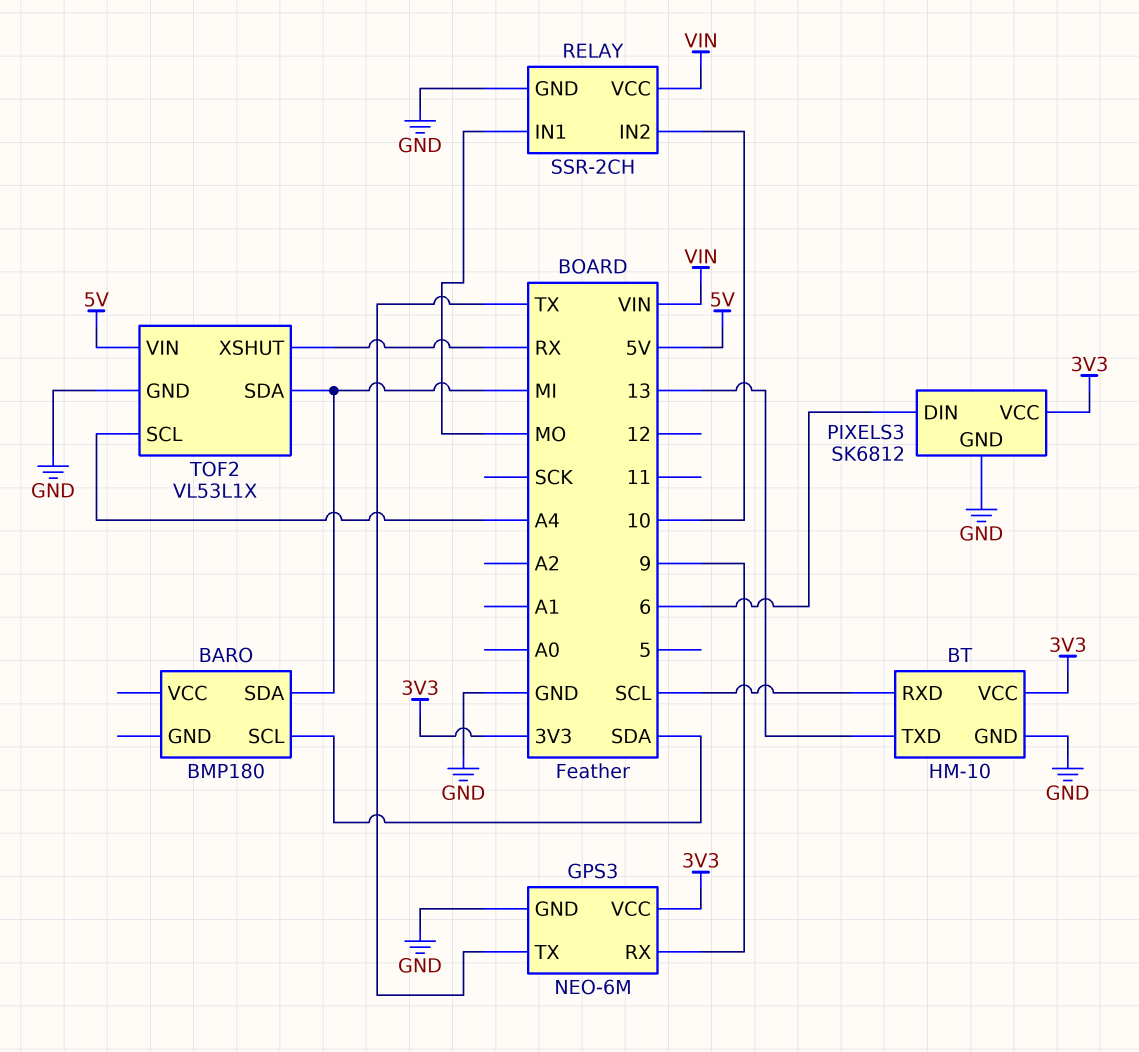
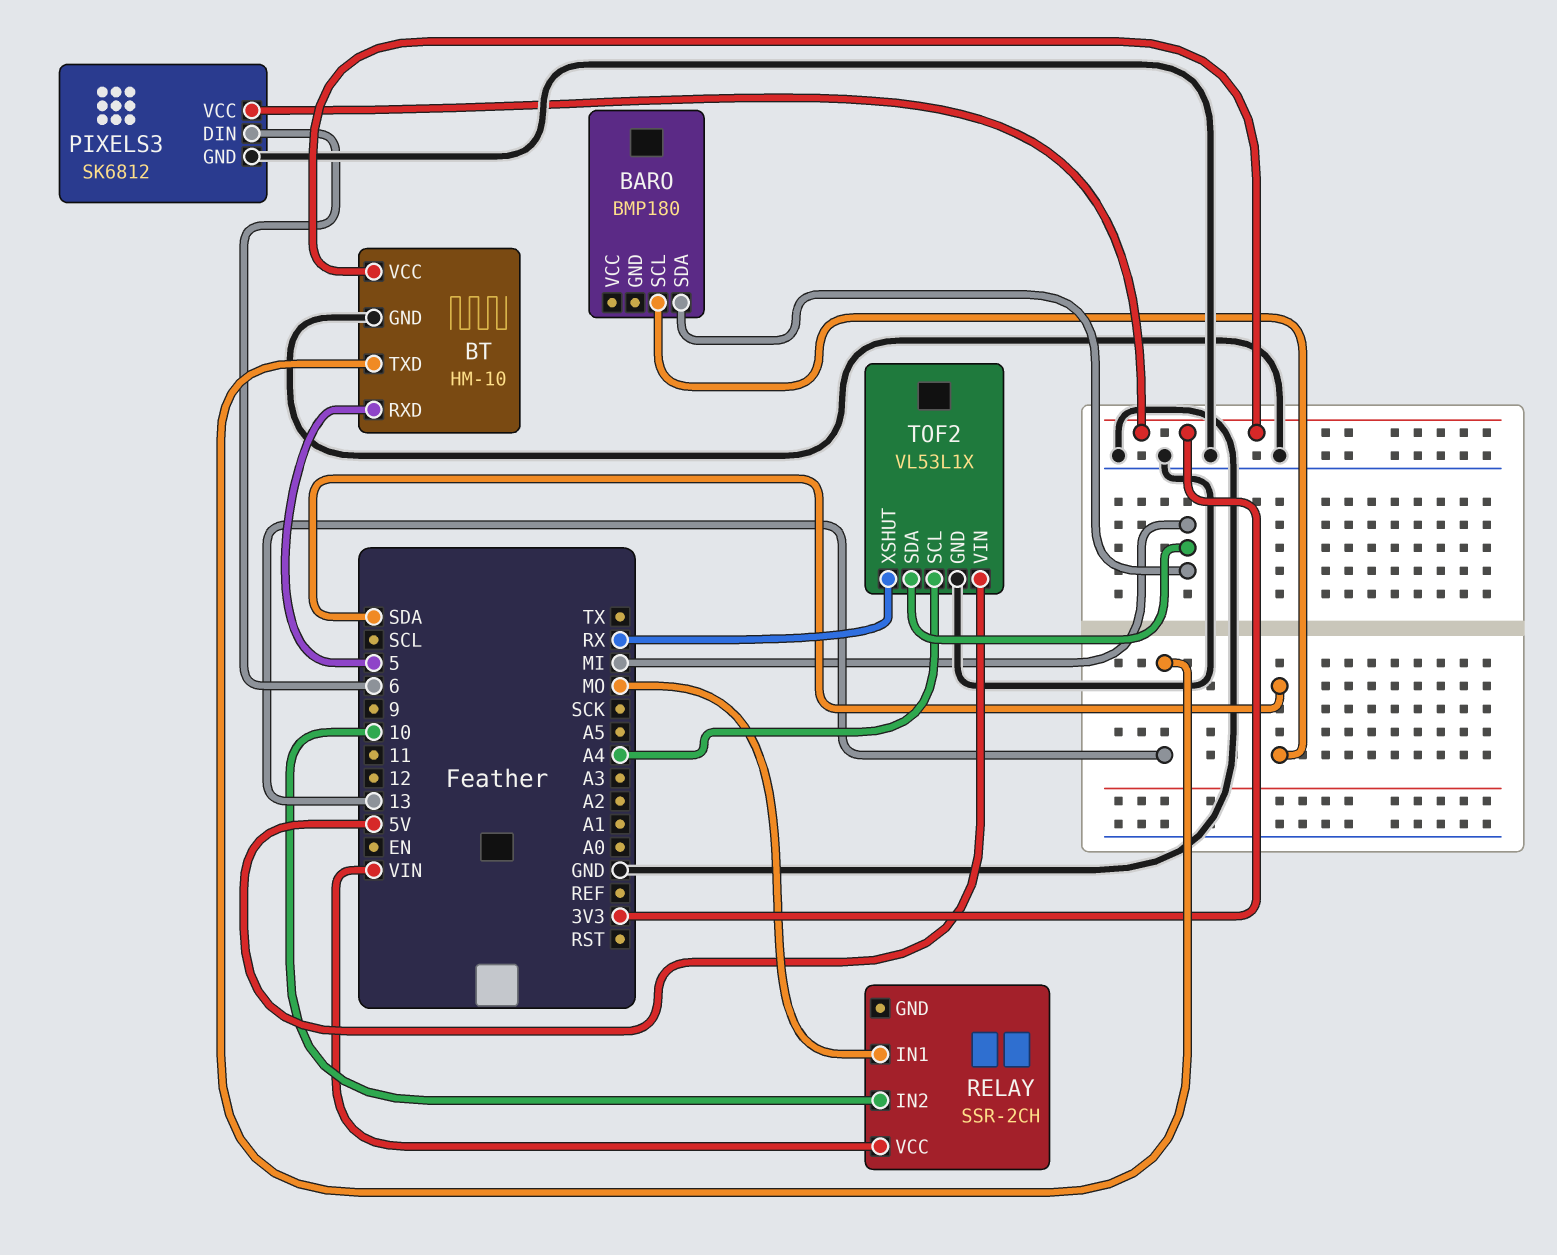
BT pin RXD: SCL -> 5
GPS3: NEO-6M -> none
GPS3 pin GND: GND -> none
GPS3 pin RX: 9 -> none
GPS3 pin TX: TX -> none
GPS3 pin VCC: 3V3 -> none
RELAY pin GND: GND -> none

